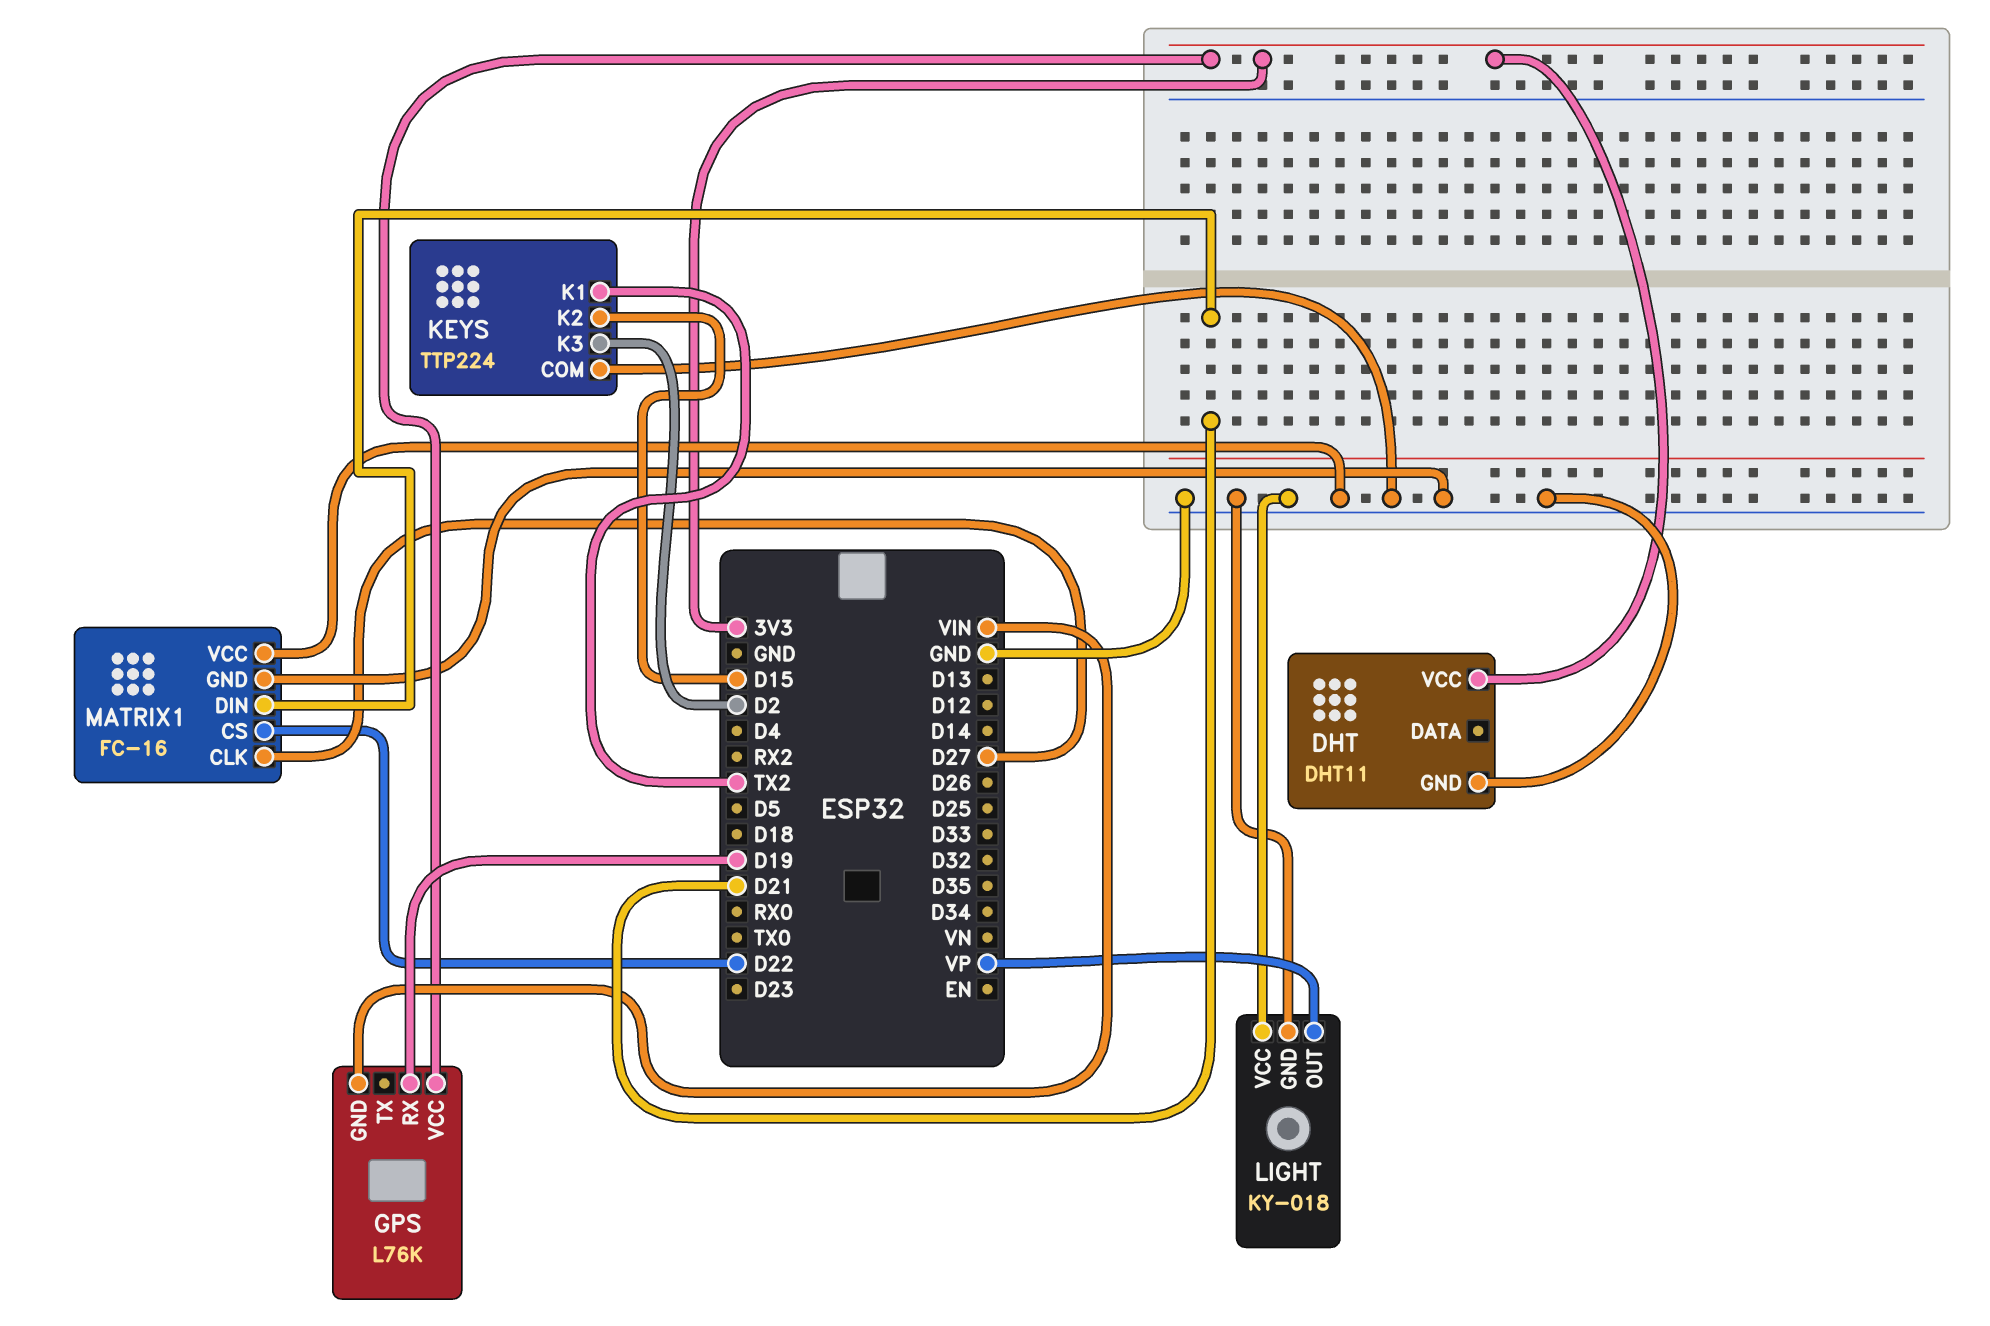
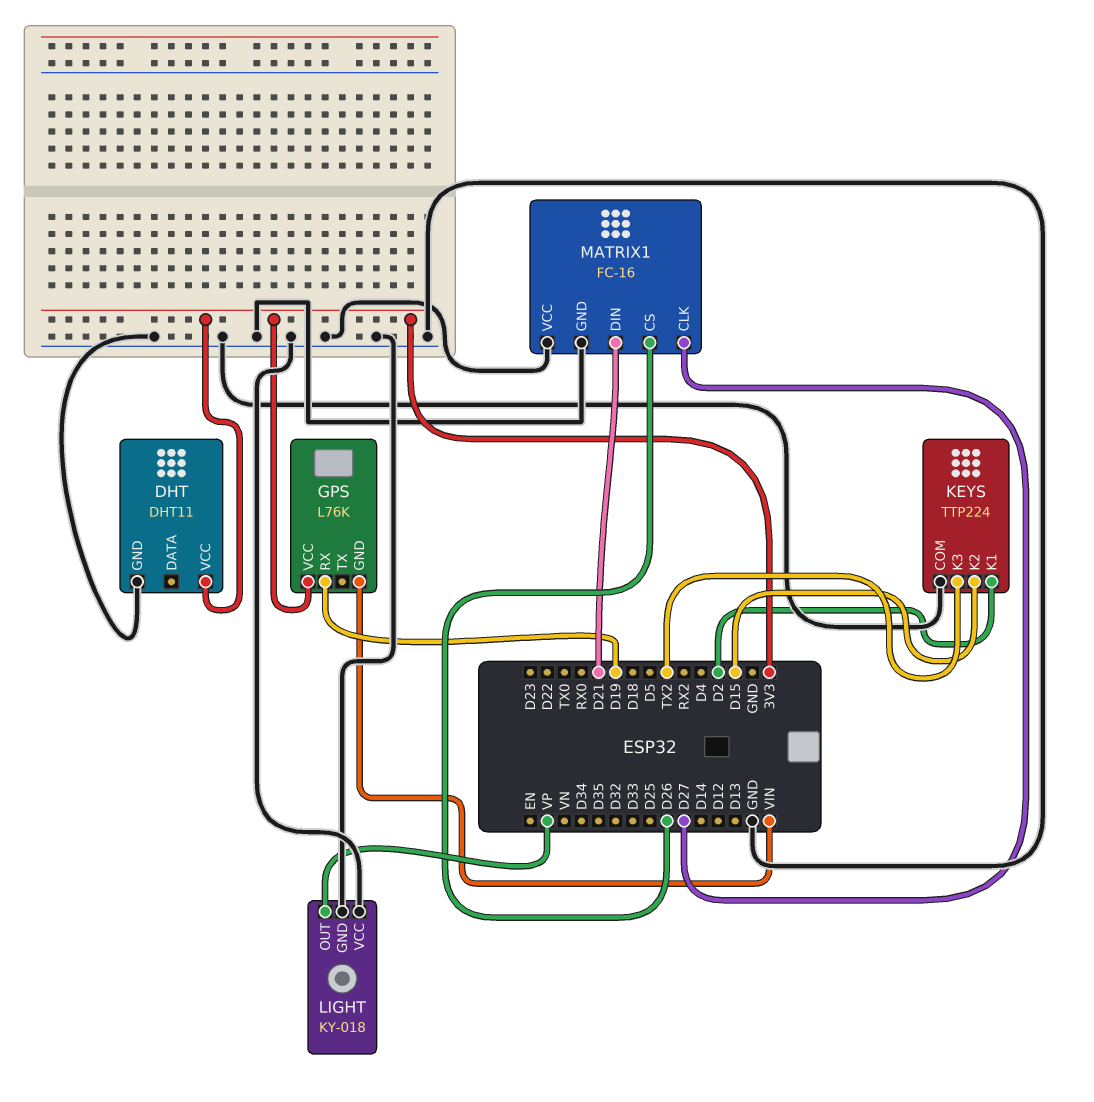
KEYS pin K1: TX2 -> D2
KEYS pin K3: D2 -> TX2
MATRIX1 pin CS: D22 -> D26

